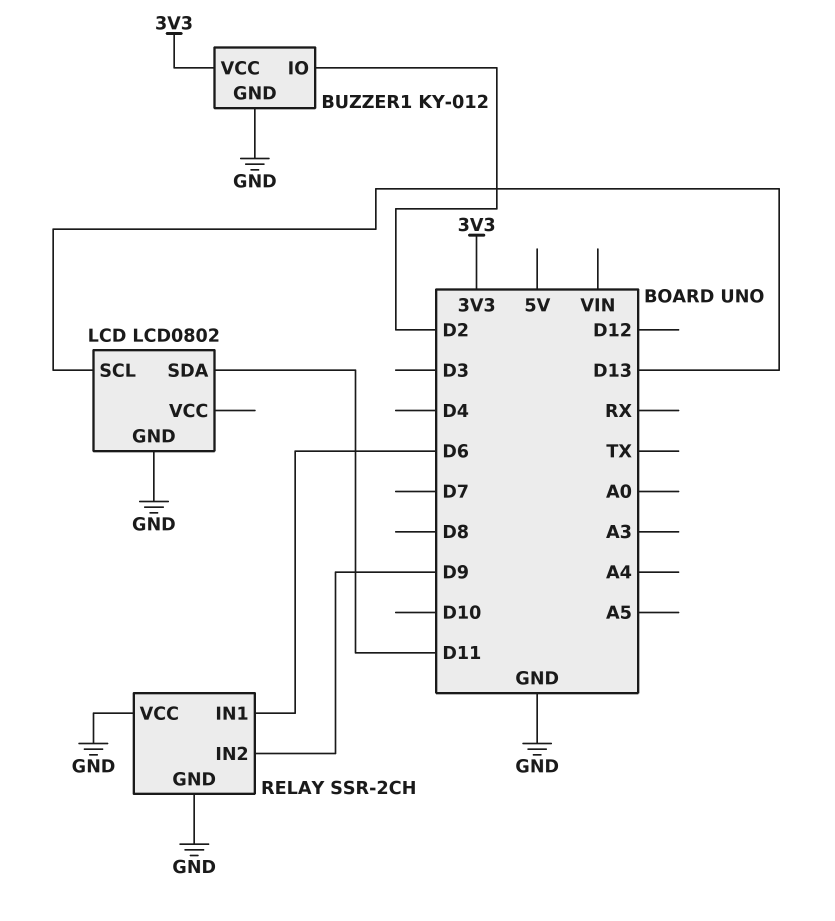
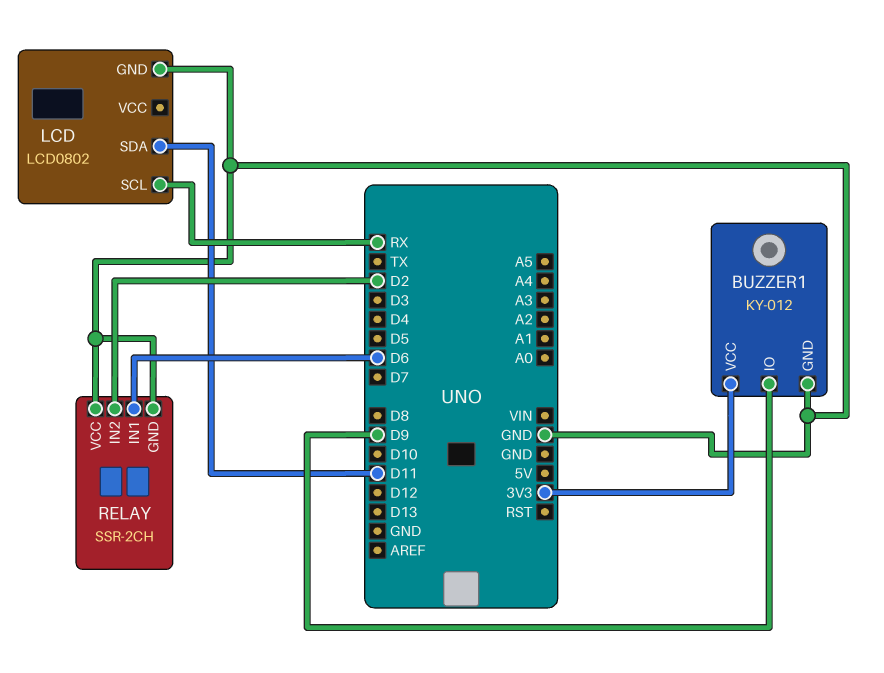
BUZZER1 pin IO: D2 -> D9
LCD pin SCL: D13 -> RX
RELAY pin IN2: D9 -> D2

